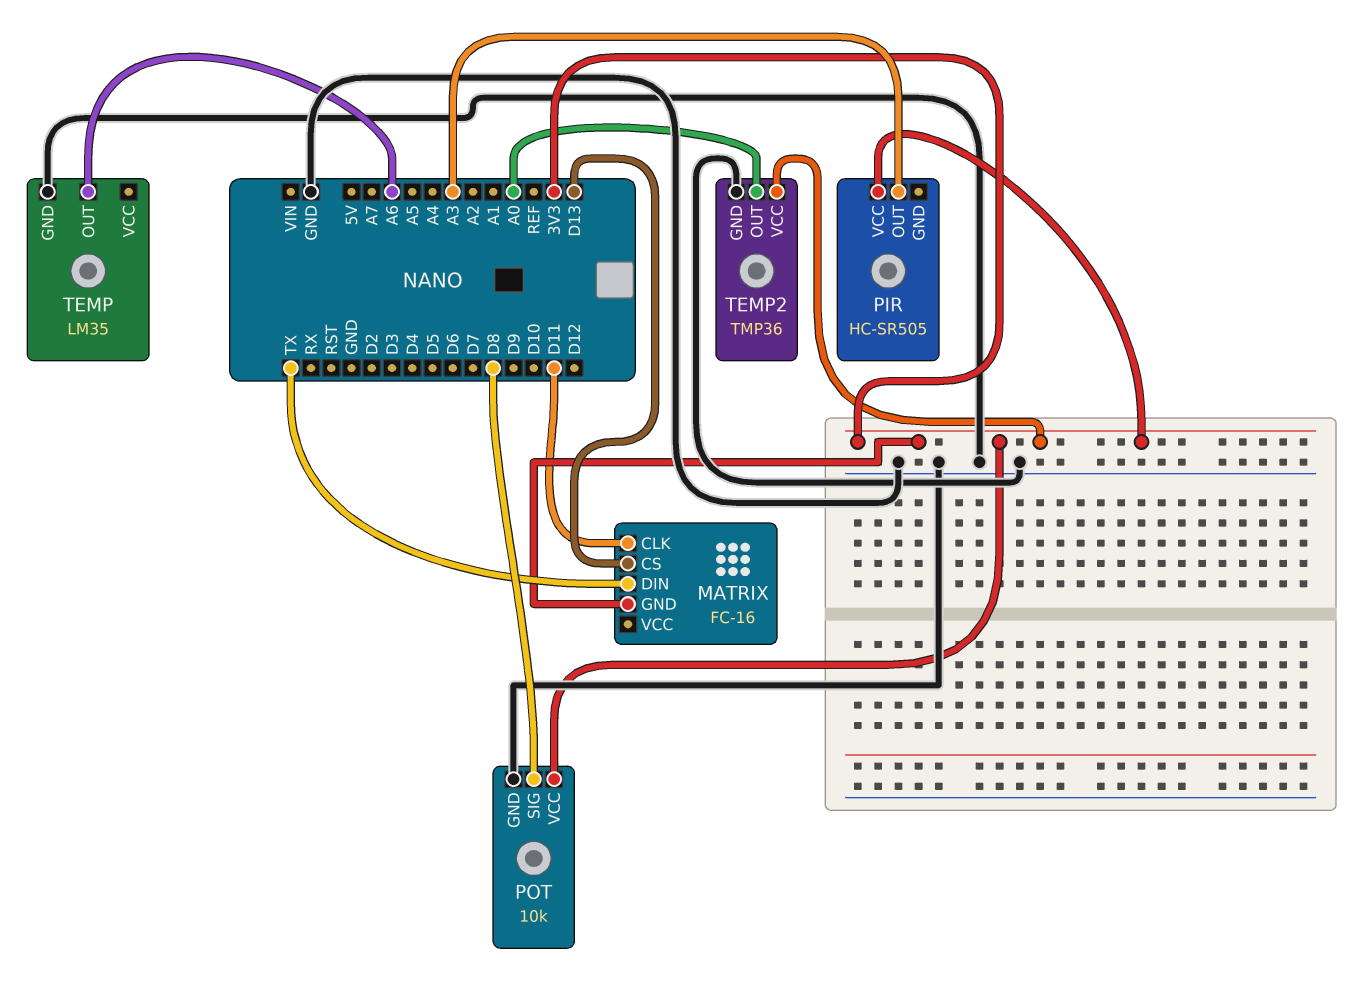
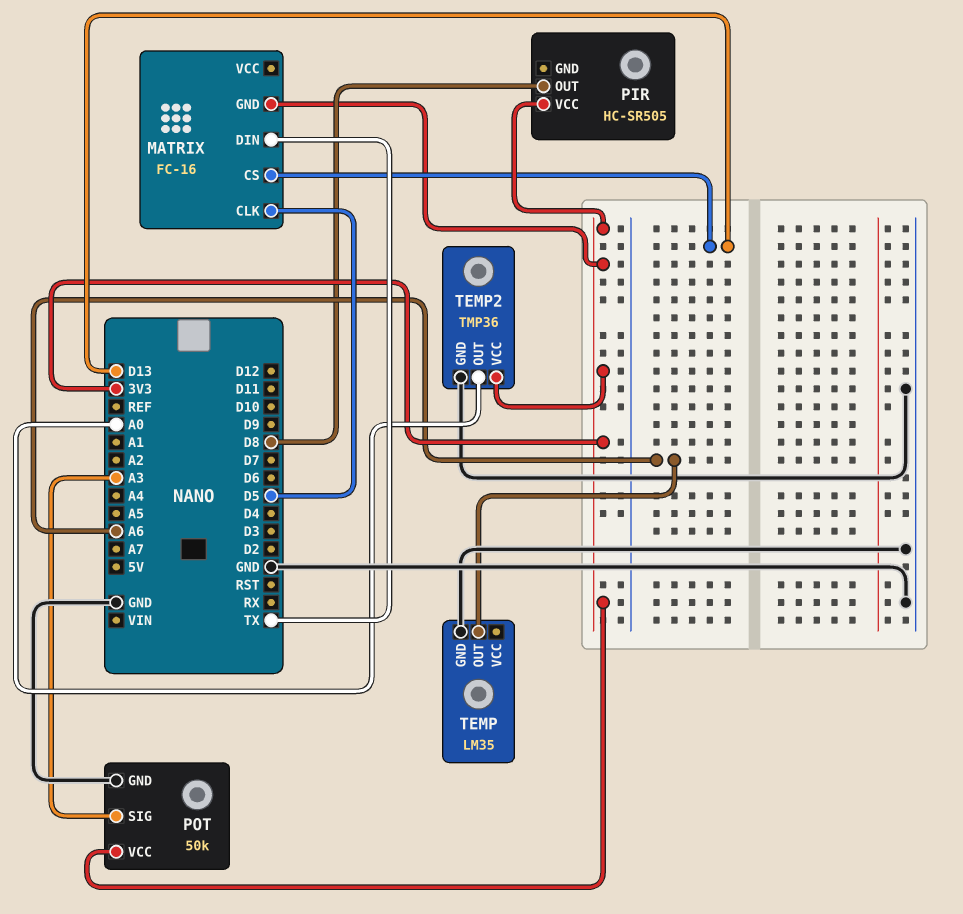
MATRIX pin CLK: D11 -> D5
PIR pin OUT: A3 -> D8
POT: 10k -> 50k
POT pin SIG: D8 -> A3

